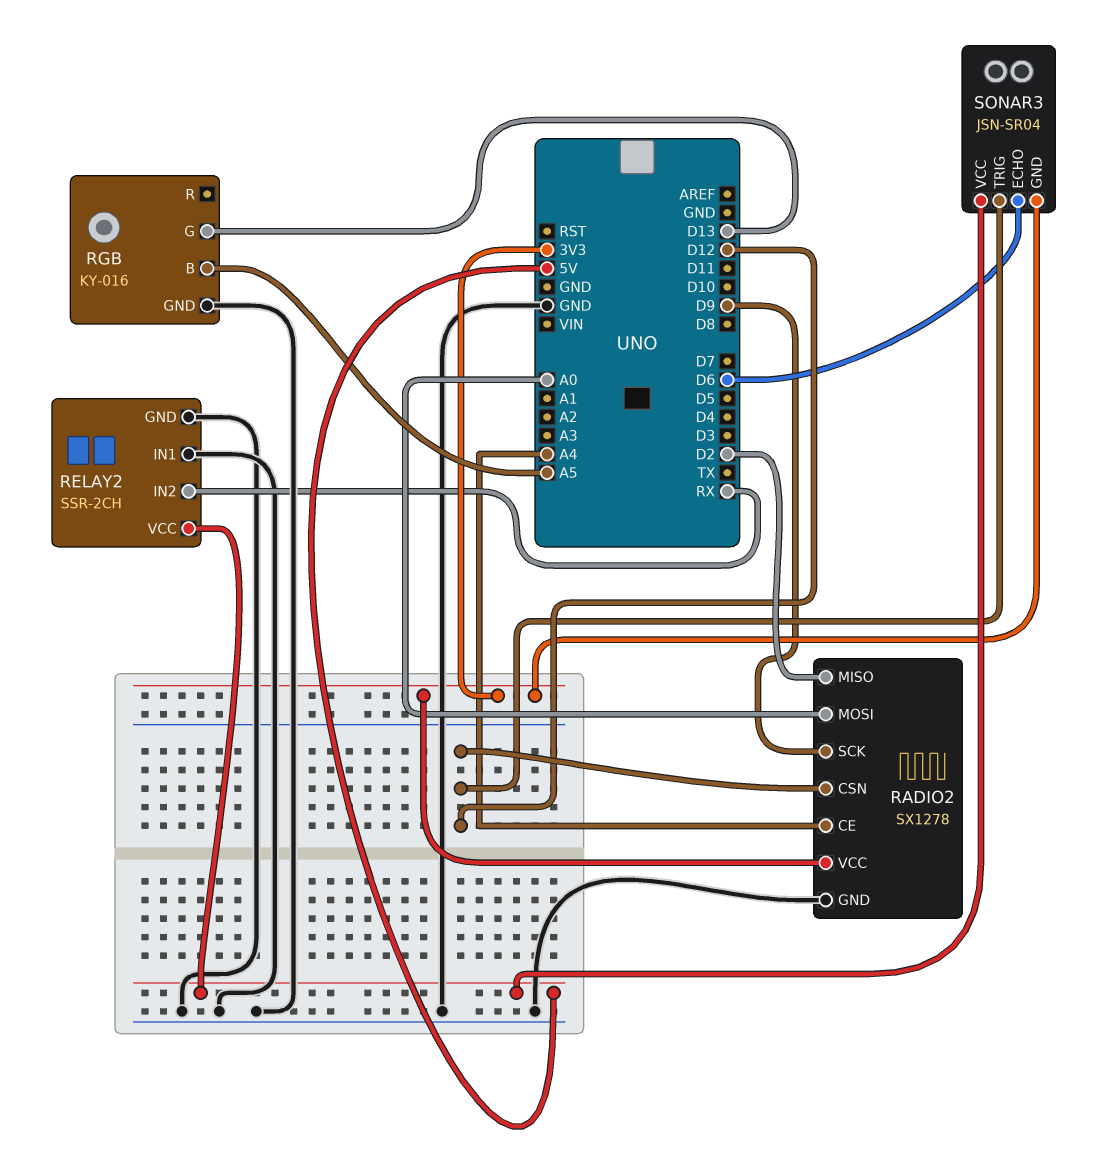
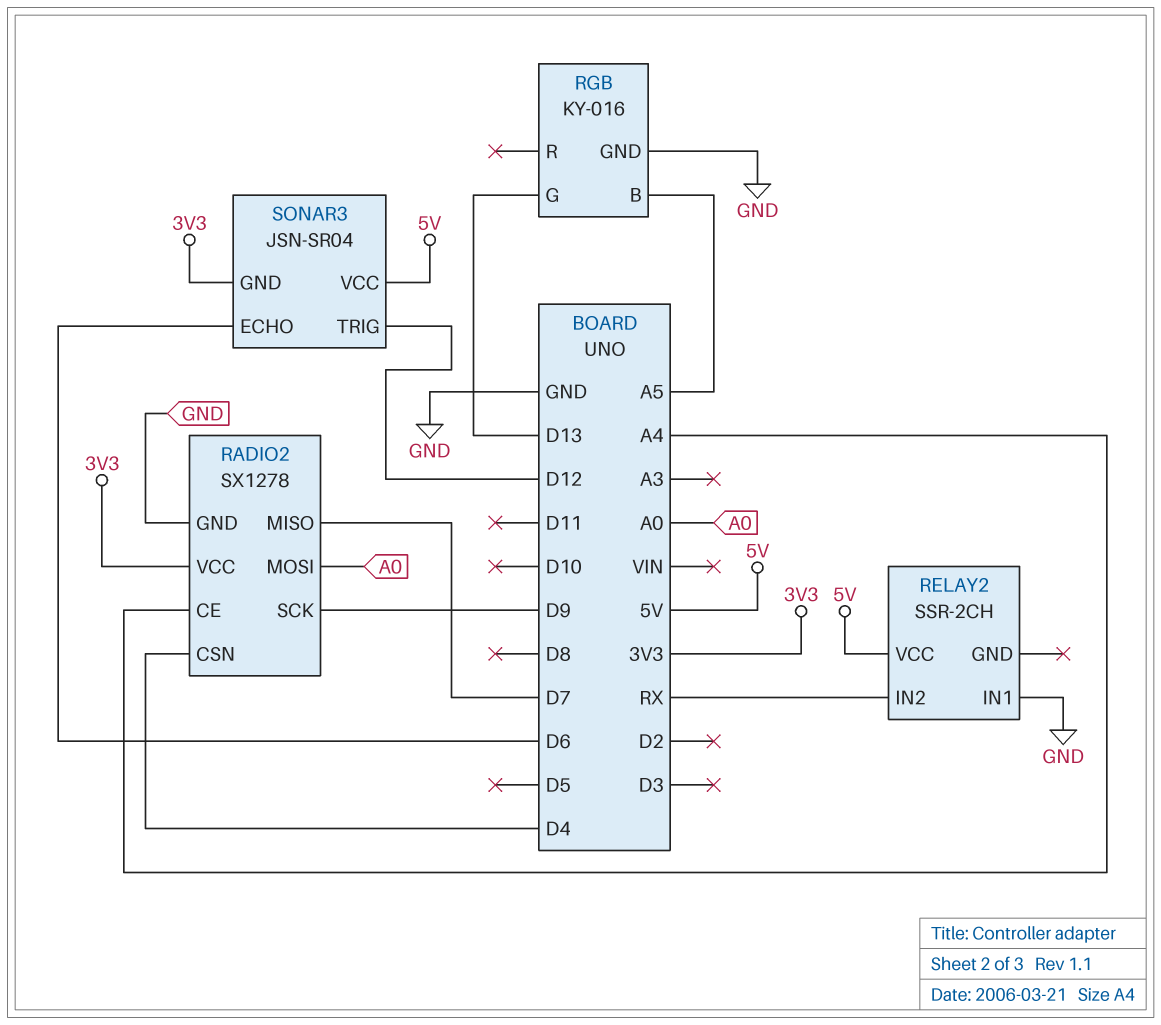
RADIO2 pin CSN: D12 -> D4
RADIO2 pin MISO: D2 -> D7
RELAY2 pin GND: GND -> none

